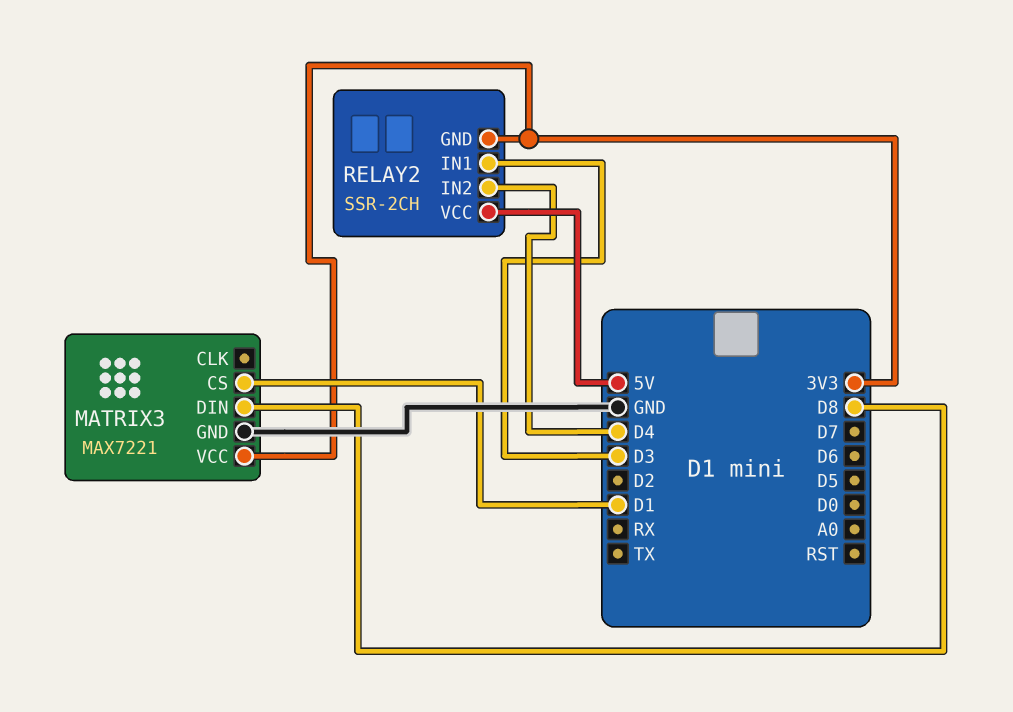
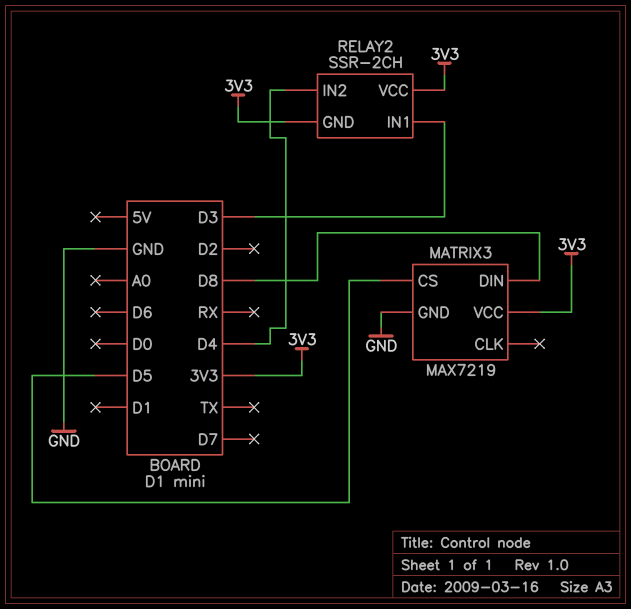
MATRIX3: MAX7221 -> MAX7219
MATRIX3 pin CS: D1 -> D5
RELAY2 pin VCC: 5V -> 3V3

